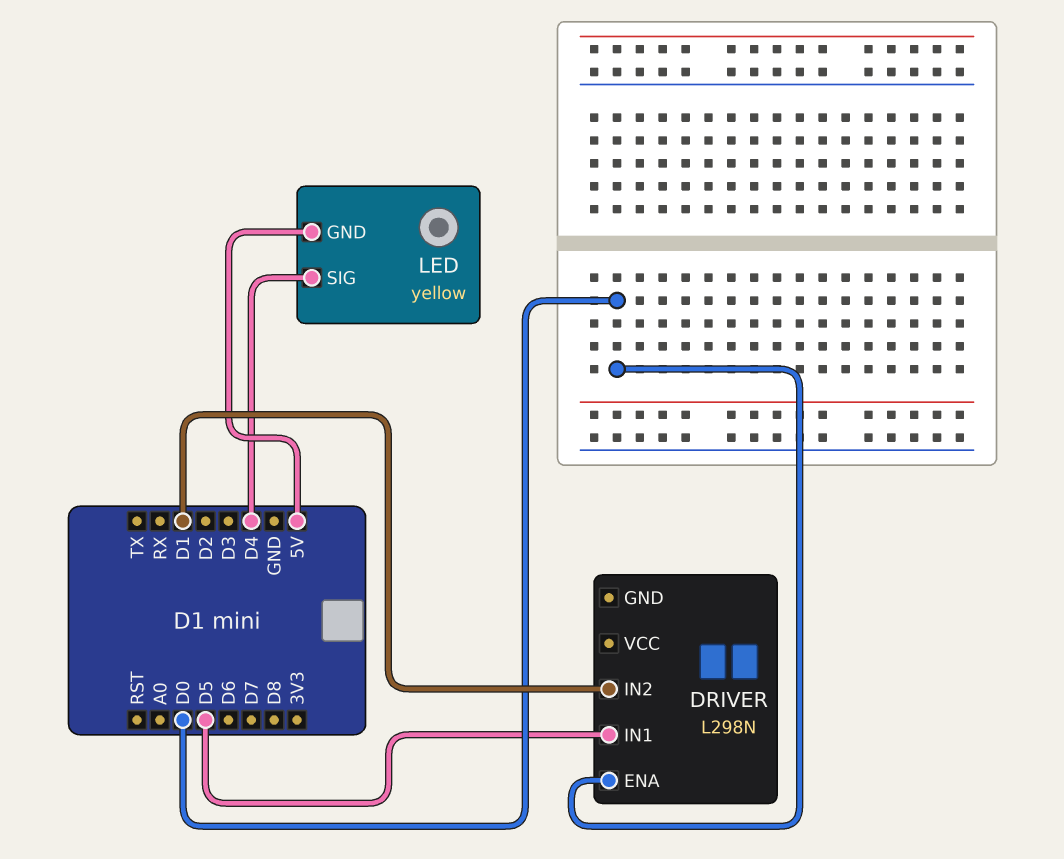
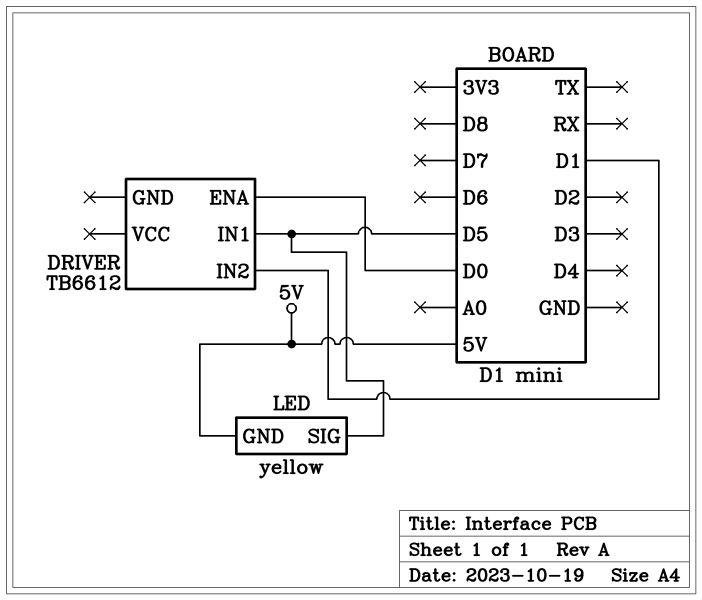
DRIVER: L298N -> TB6612
LED pin SIG: D4 -> D5

